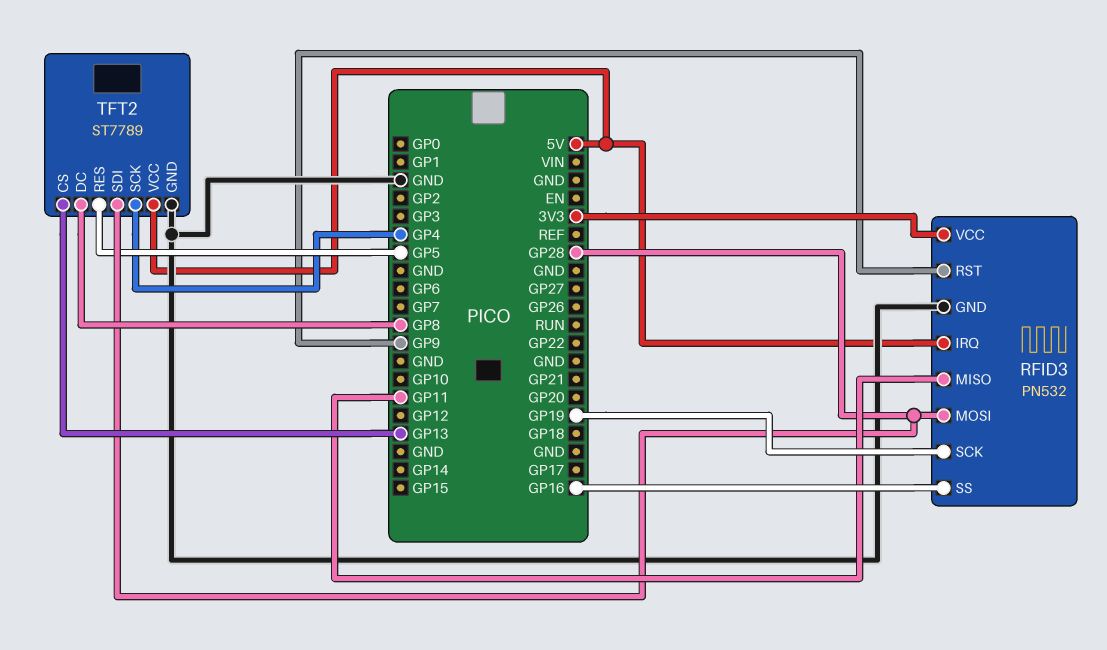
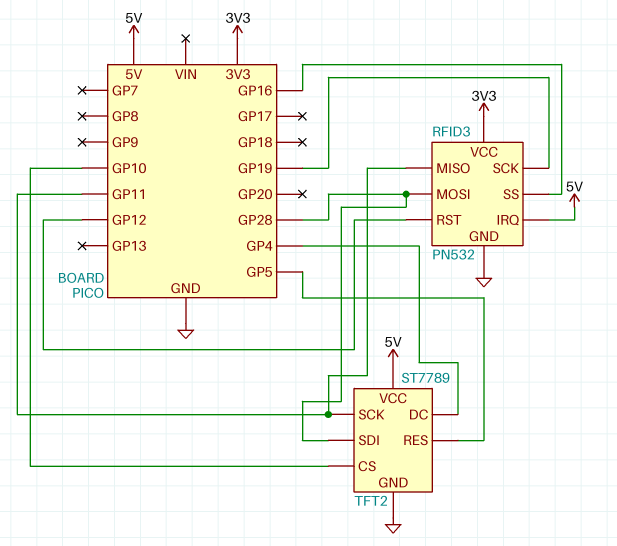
RFID3 pin RST: GP9 -> GP12
TFT2 pin CS: GP13 -> GP10
TFT2 pin DC: GP8 -> GP4
TFT2 pin SCK: GP4 -> GP11

